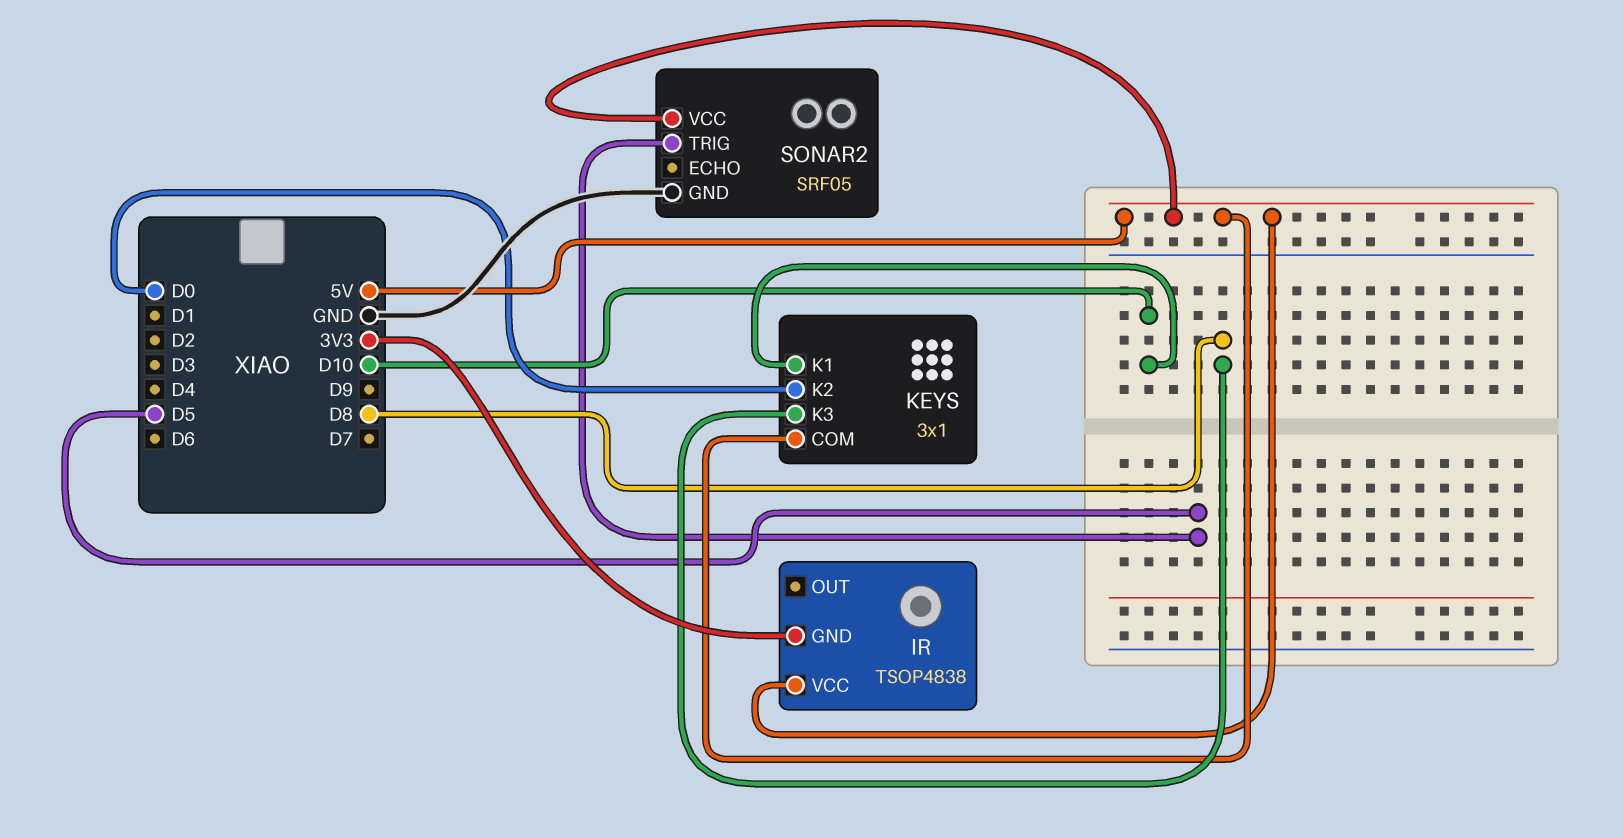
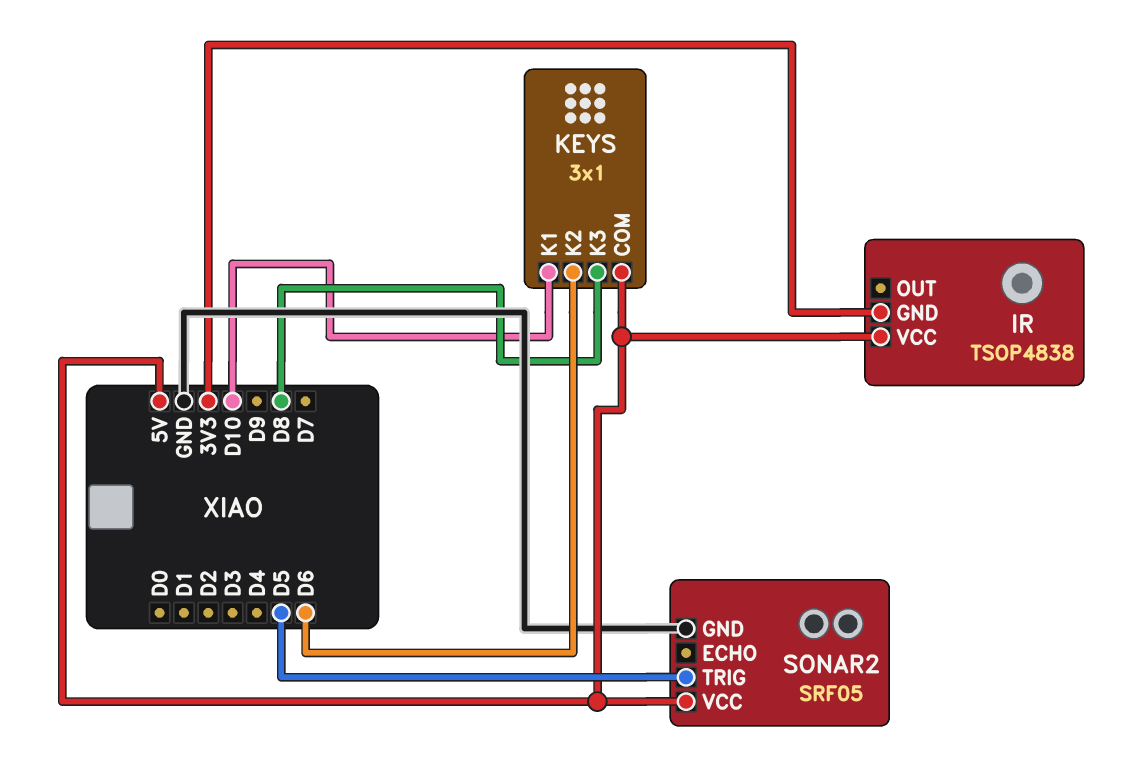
KEYS pin K2: D0 -> D6

